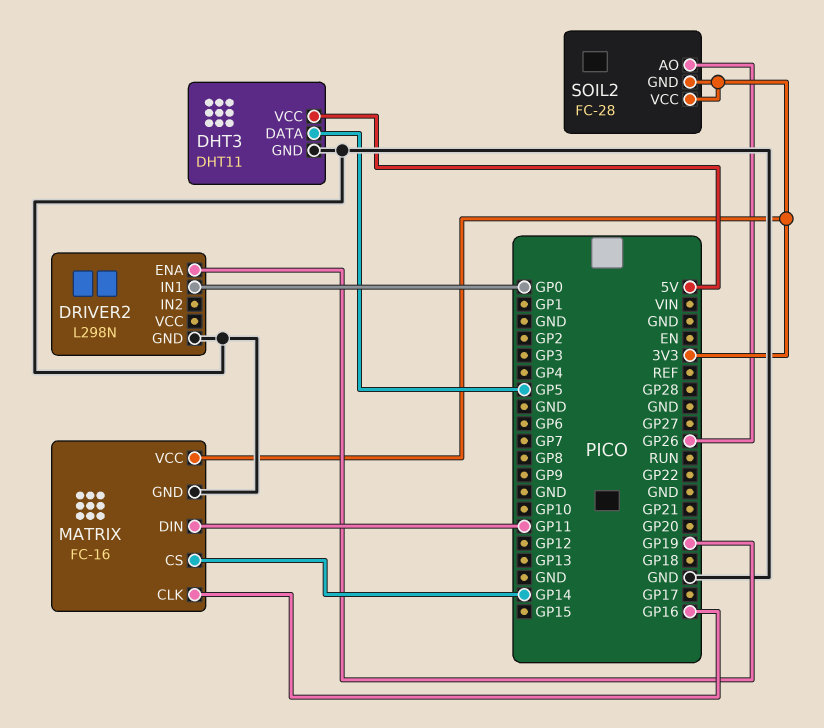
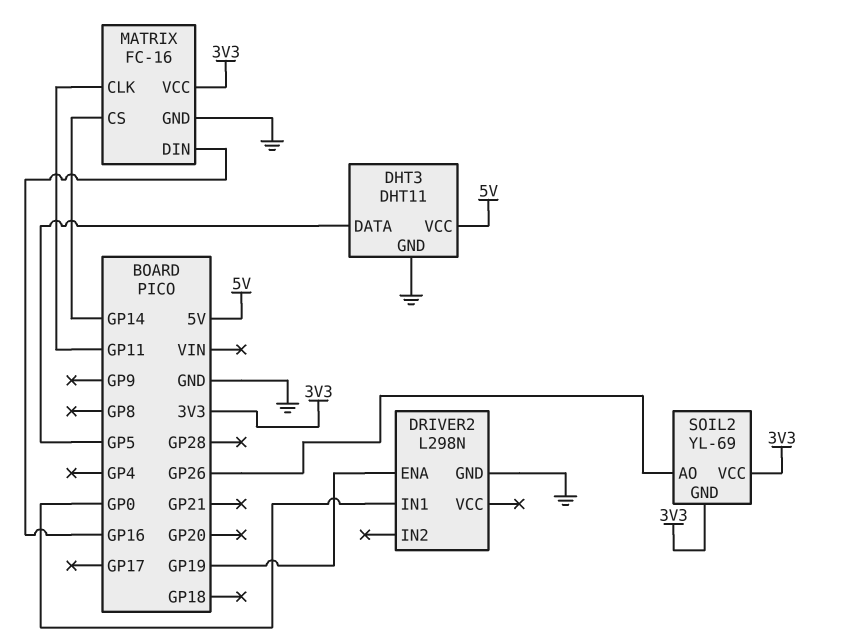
MATRIX pin CLK: GP16 -> GP11
MATRIX pin DIN: GP11 -> GP16
SOIL2: FC-28 -> YL-69

